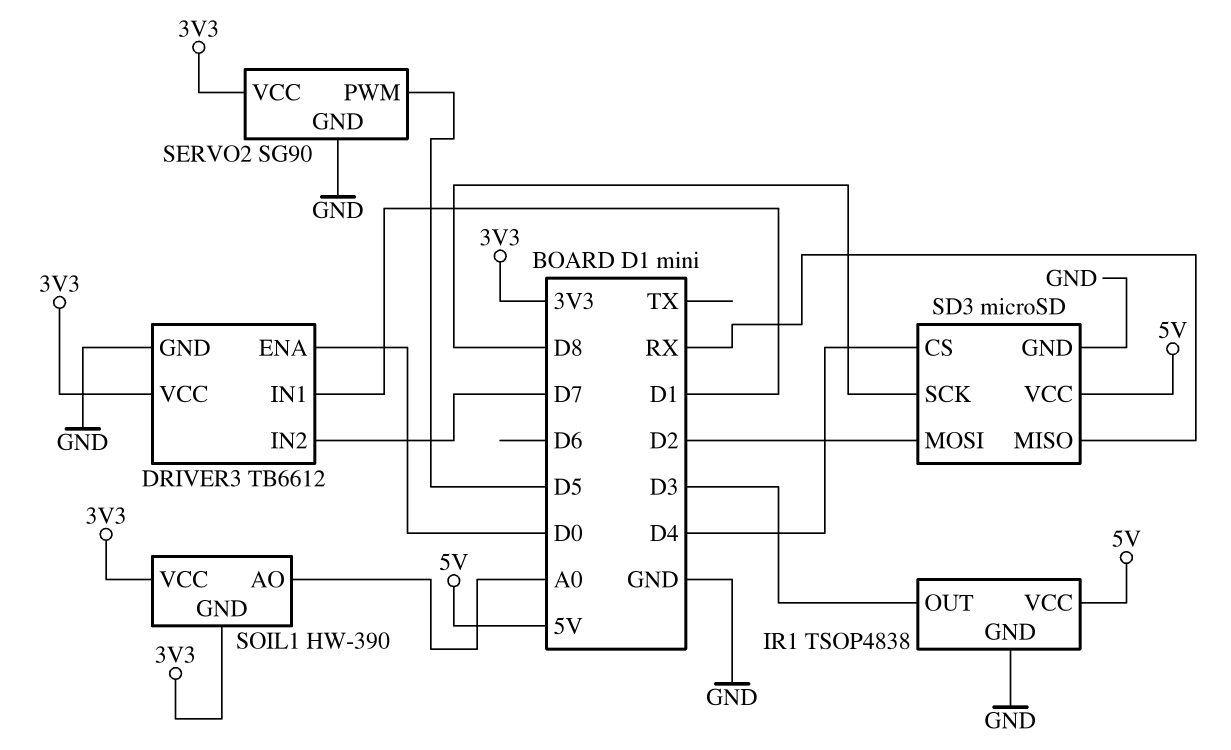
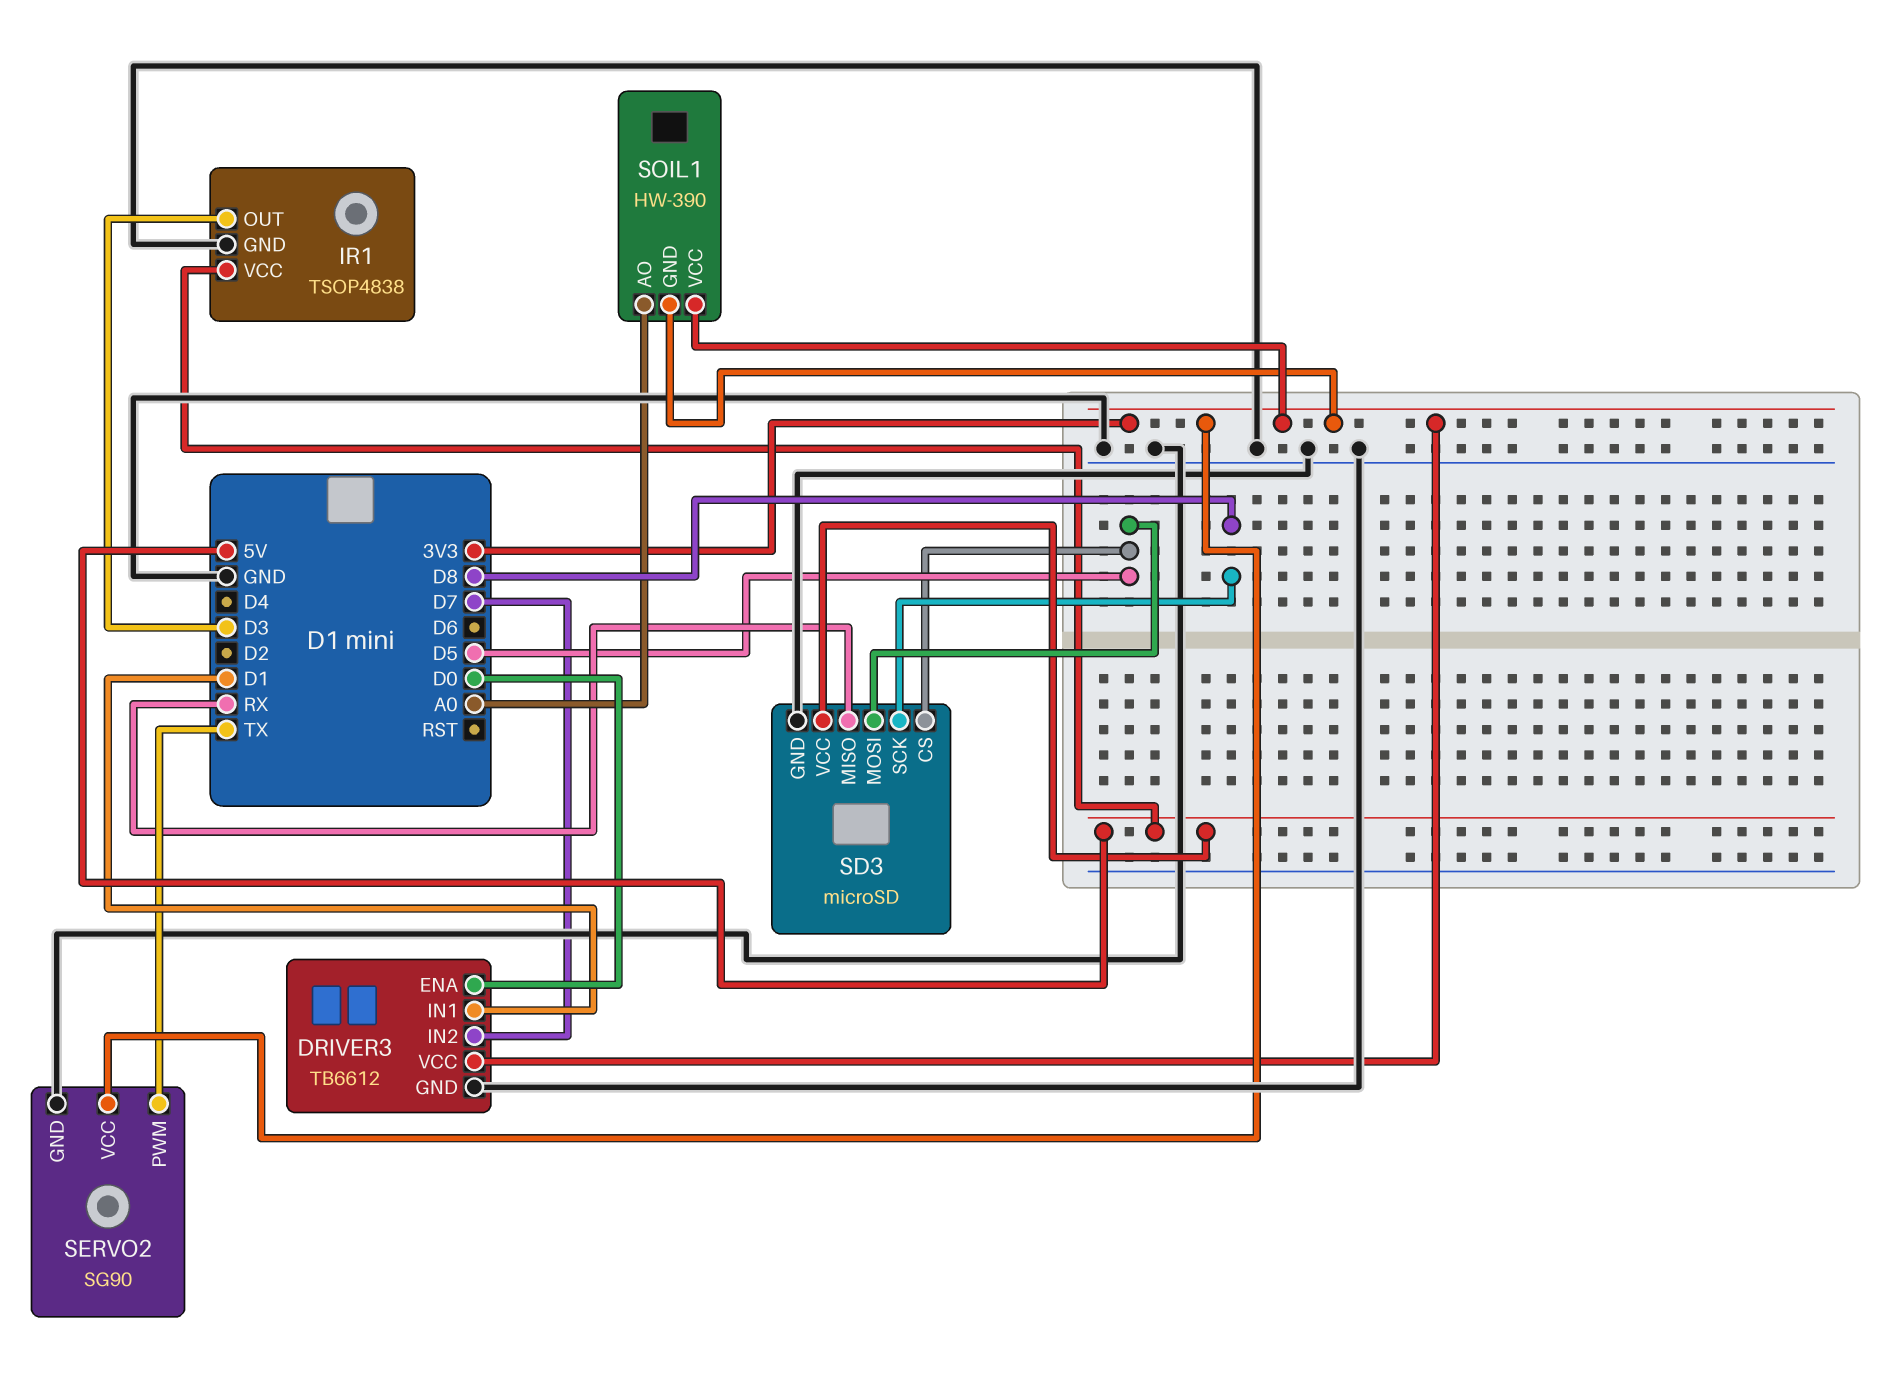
SD3 pin CS: D4 -> D5
SD3 pin MOSI: D2 -> D5
SERVO2 pin PWM: D5 -> TX

